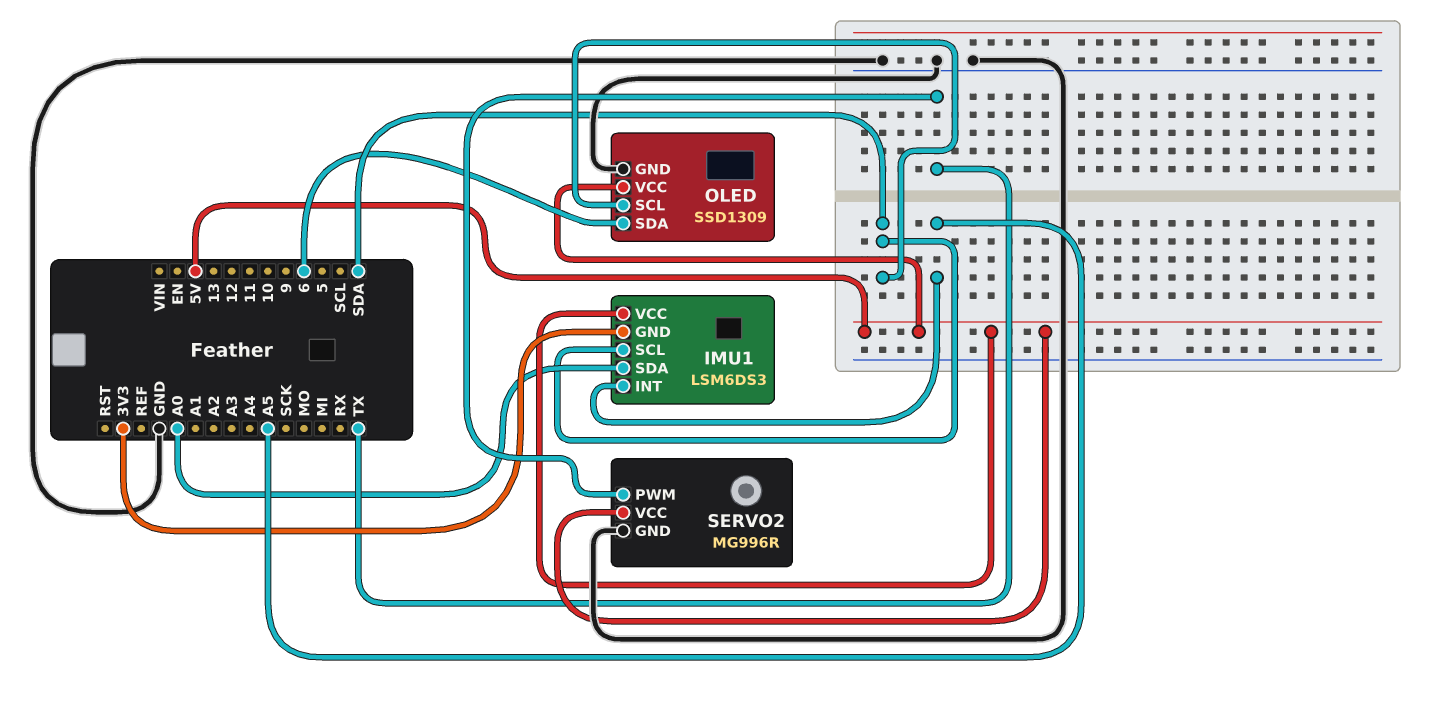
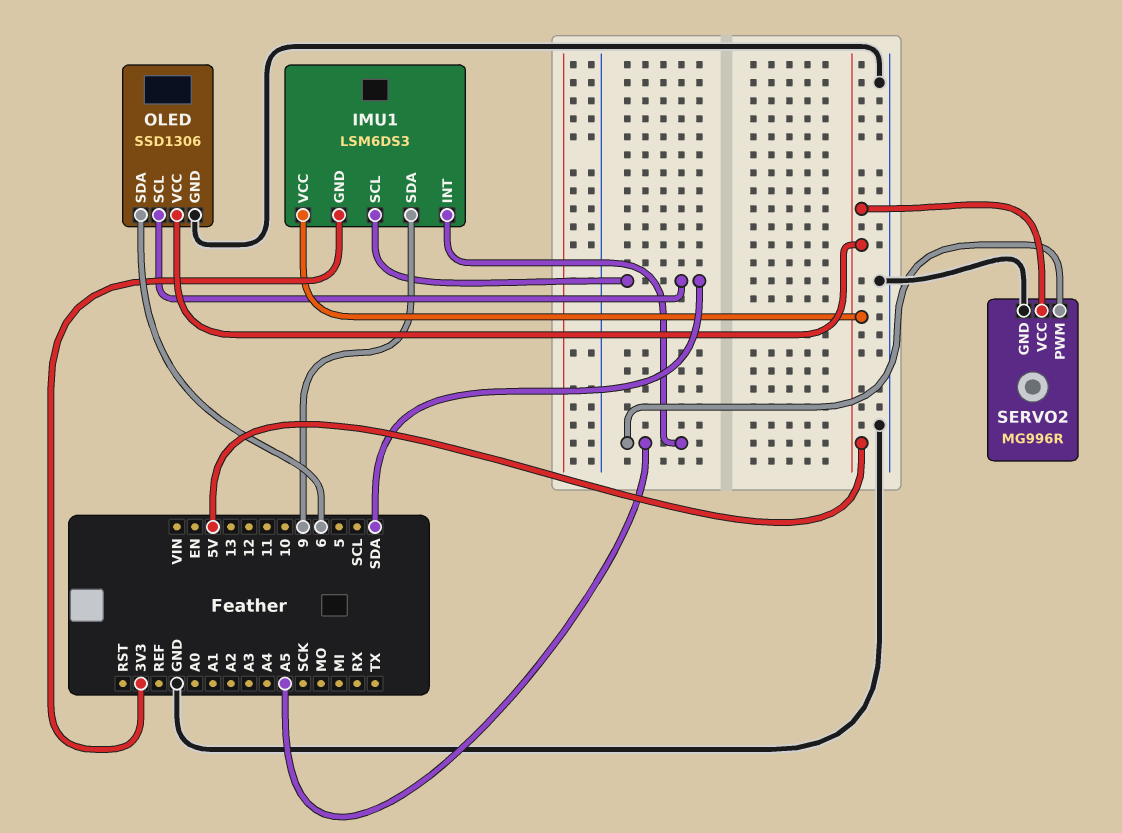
IMU1 pin SDA: A0 -> 9
OLED: SSD1309 -> SSD1306
SERVO2 pin PWM: TX -> A5

